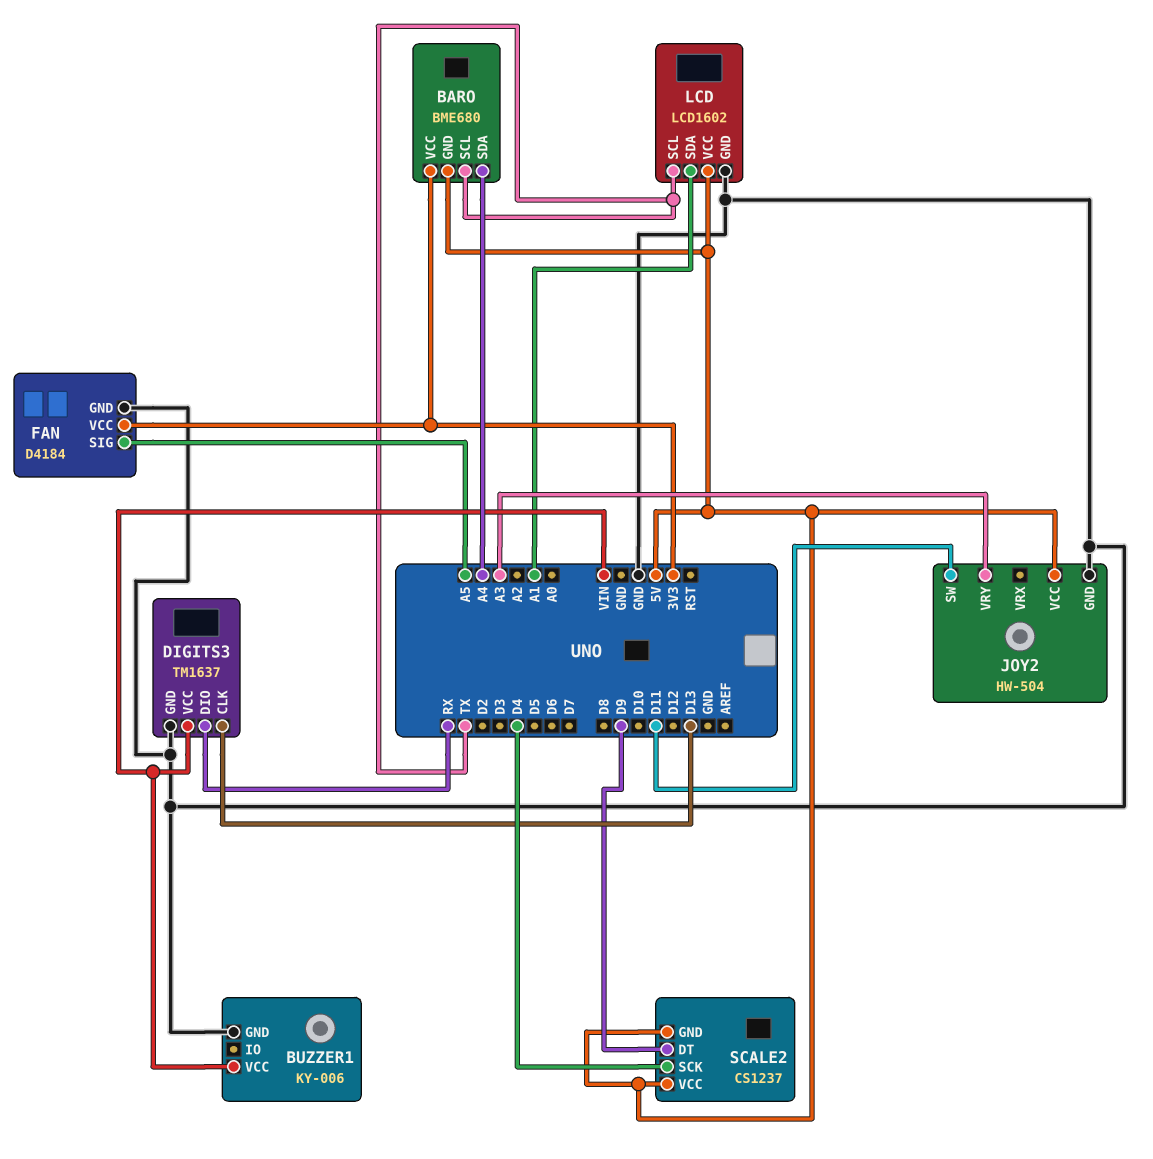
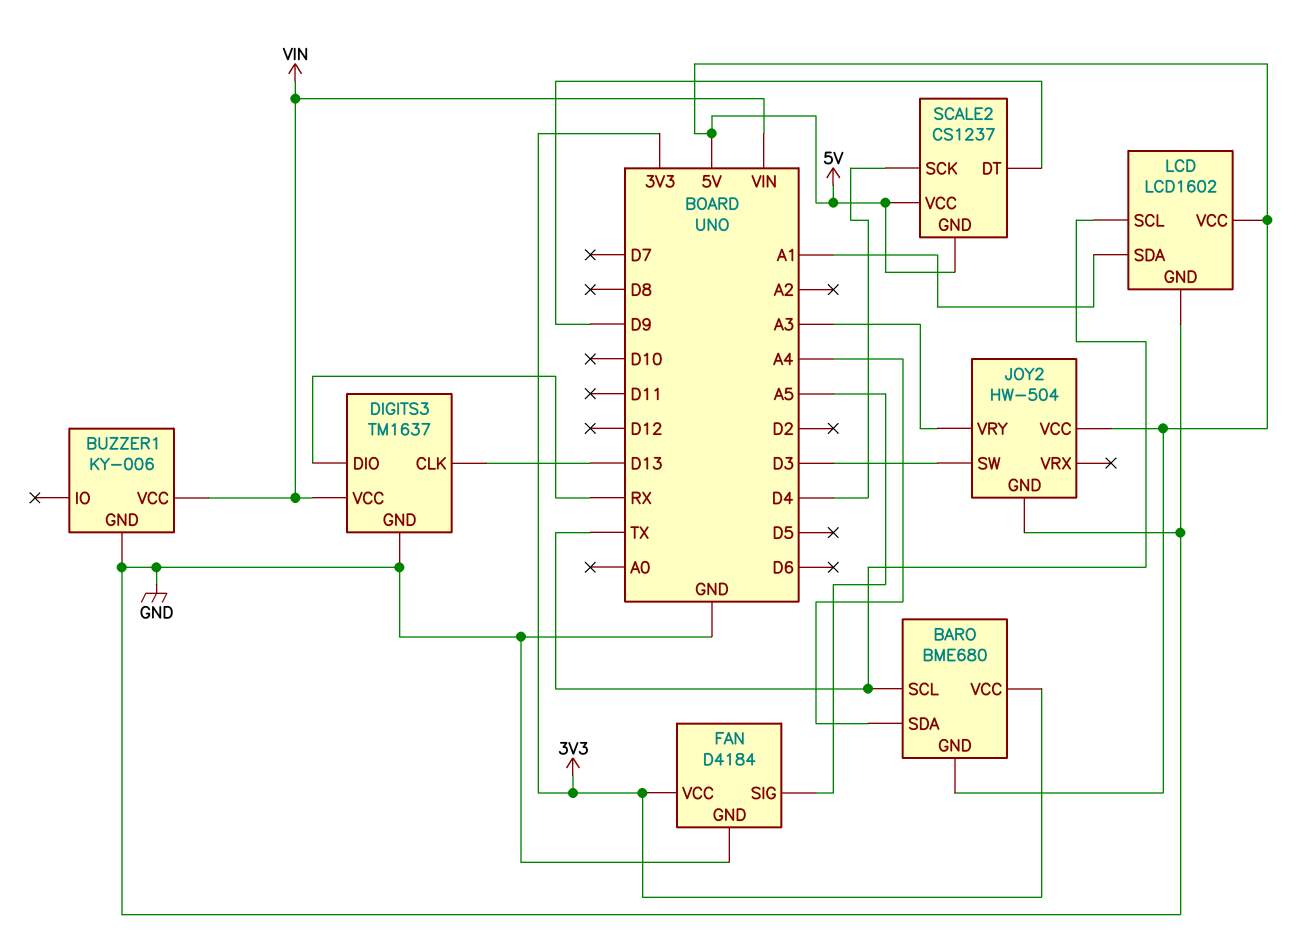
JOY2 pin SW: D11 -> D3

